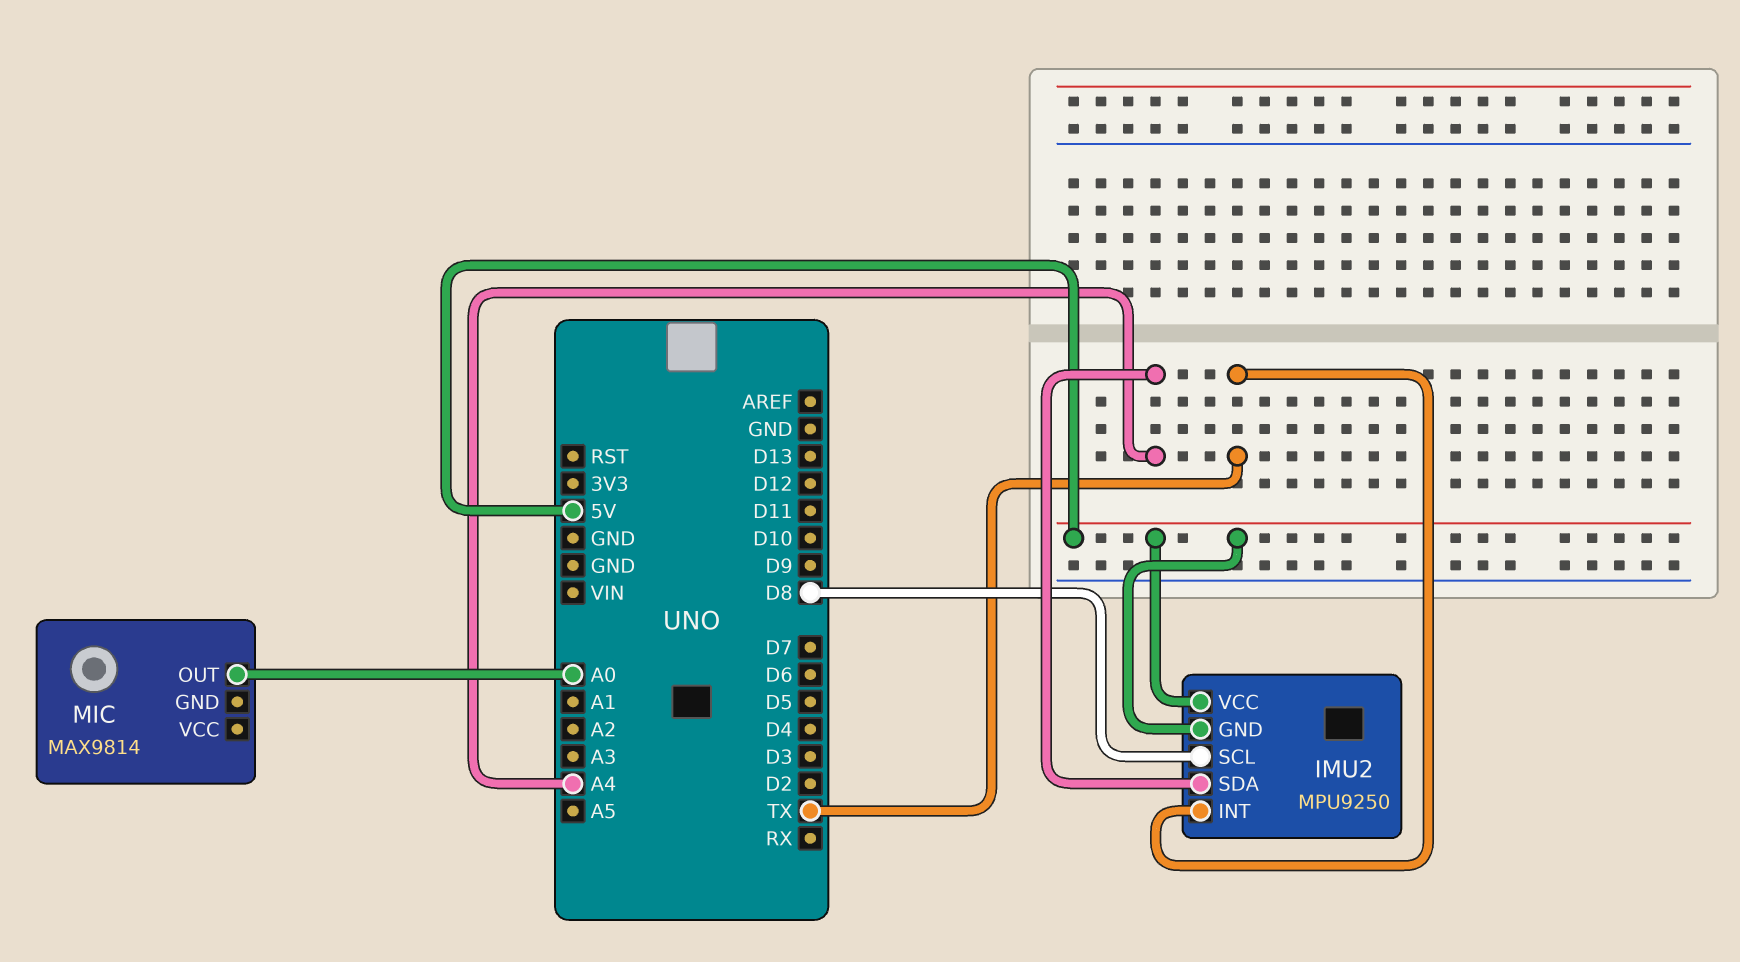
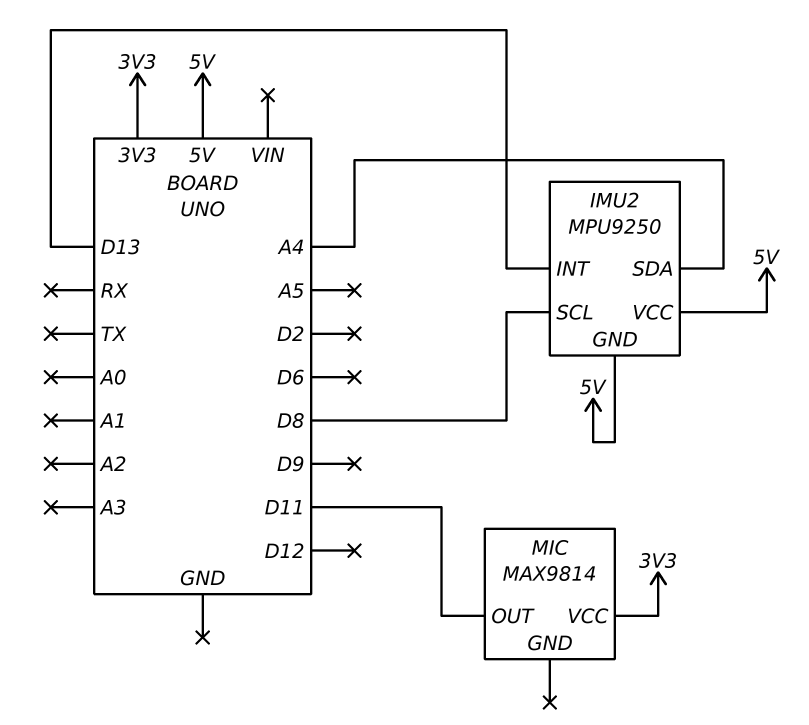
IMU2 pin INT: TX -> D13
MIC pin OUT: A0 -> D11
MIC pin VCC: none -> 3V3

